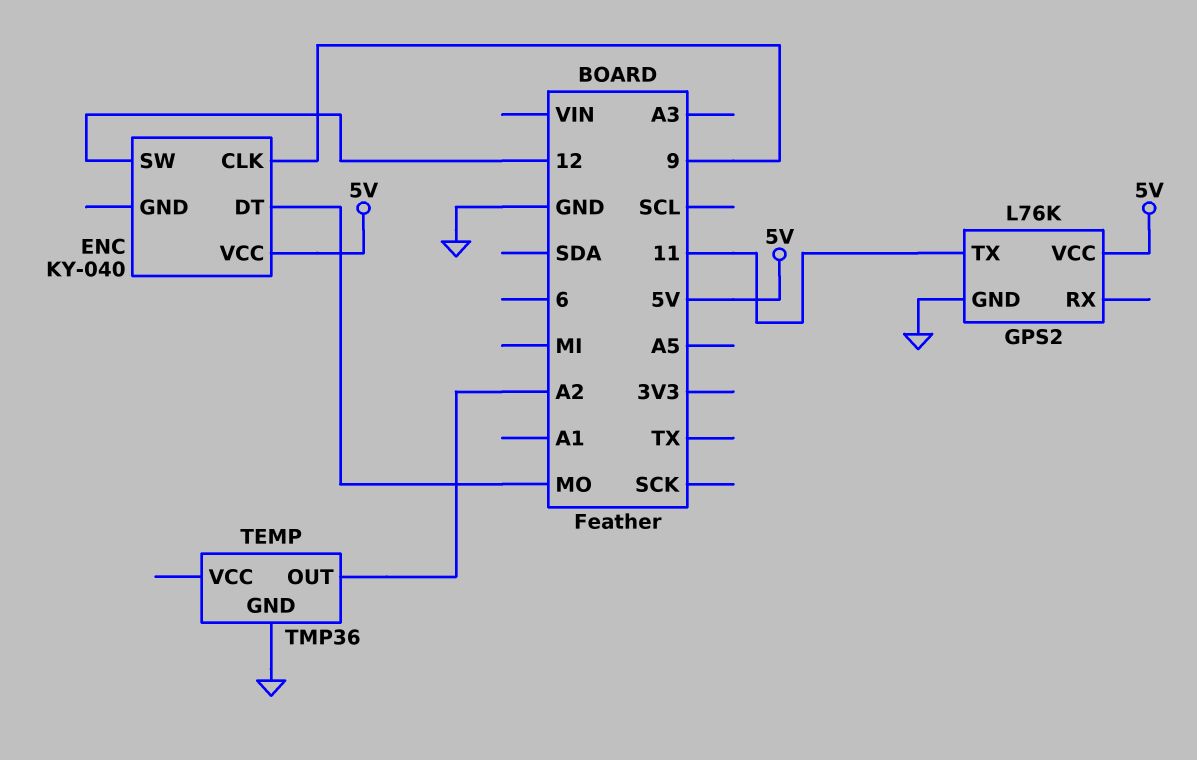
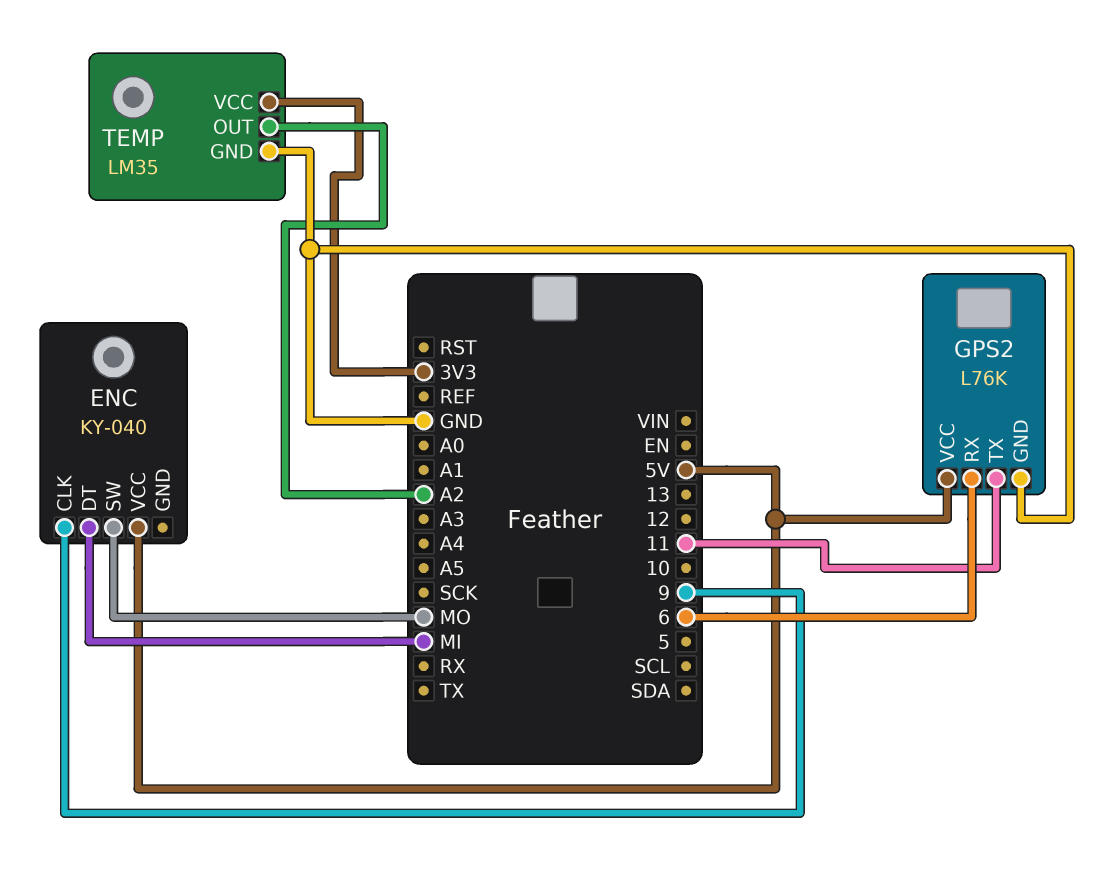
ENC pin DT: MO -> MI
ENC pin SW: 12 -> MO
GPS2 pin RX: none -> 6
TEMP: TMP36 -> LM35
TEMP pin VCC: none -> 3V3

